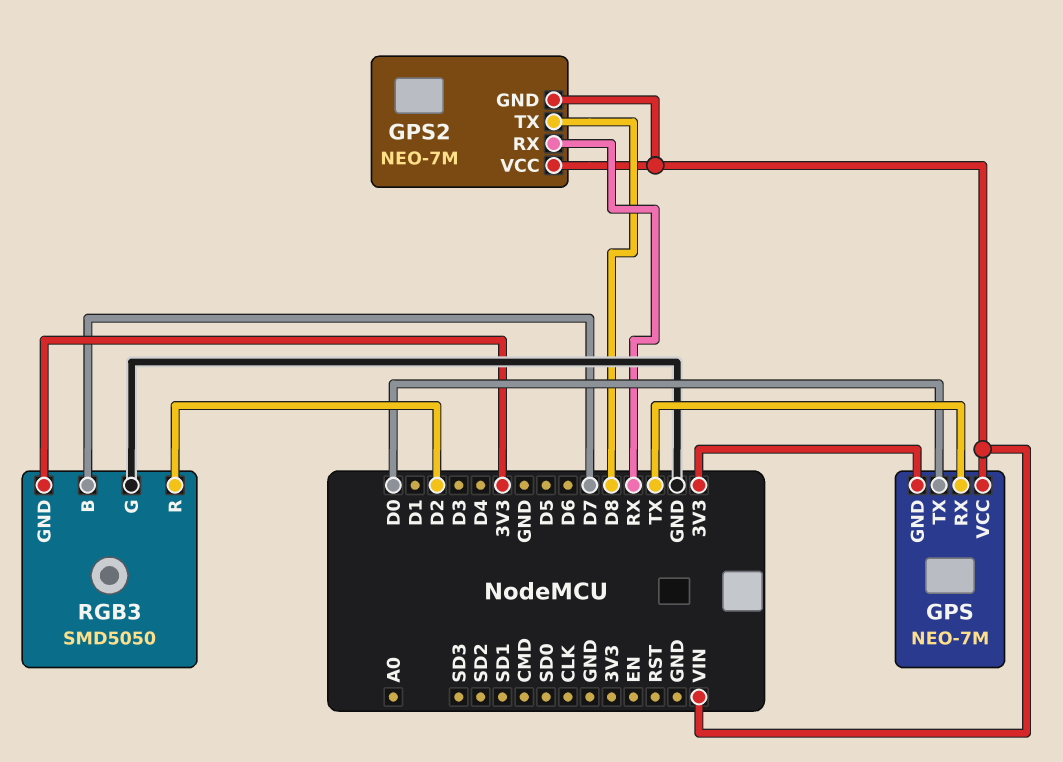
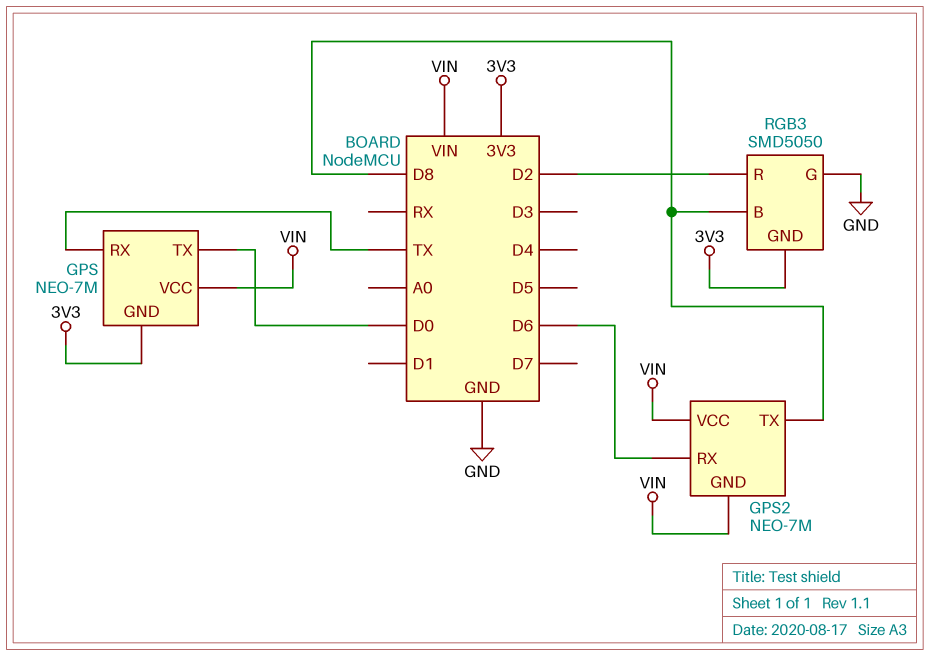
GPS2 pin RX: RX -> D6
RGB3 pin B: D7 -> D8

